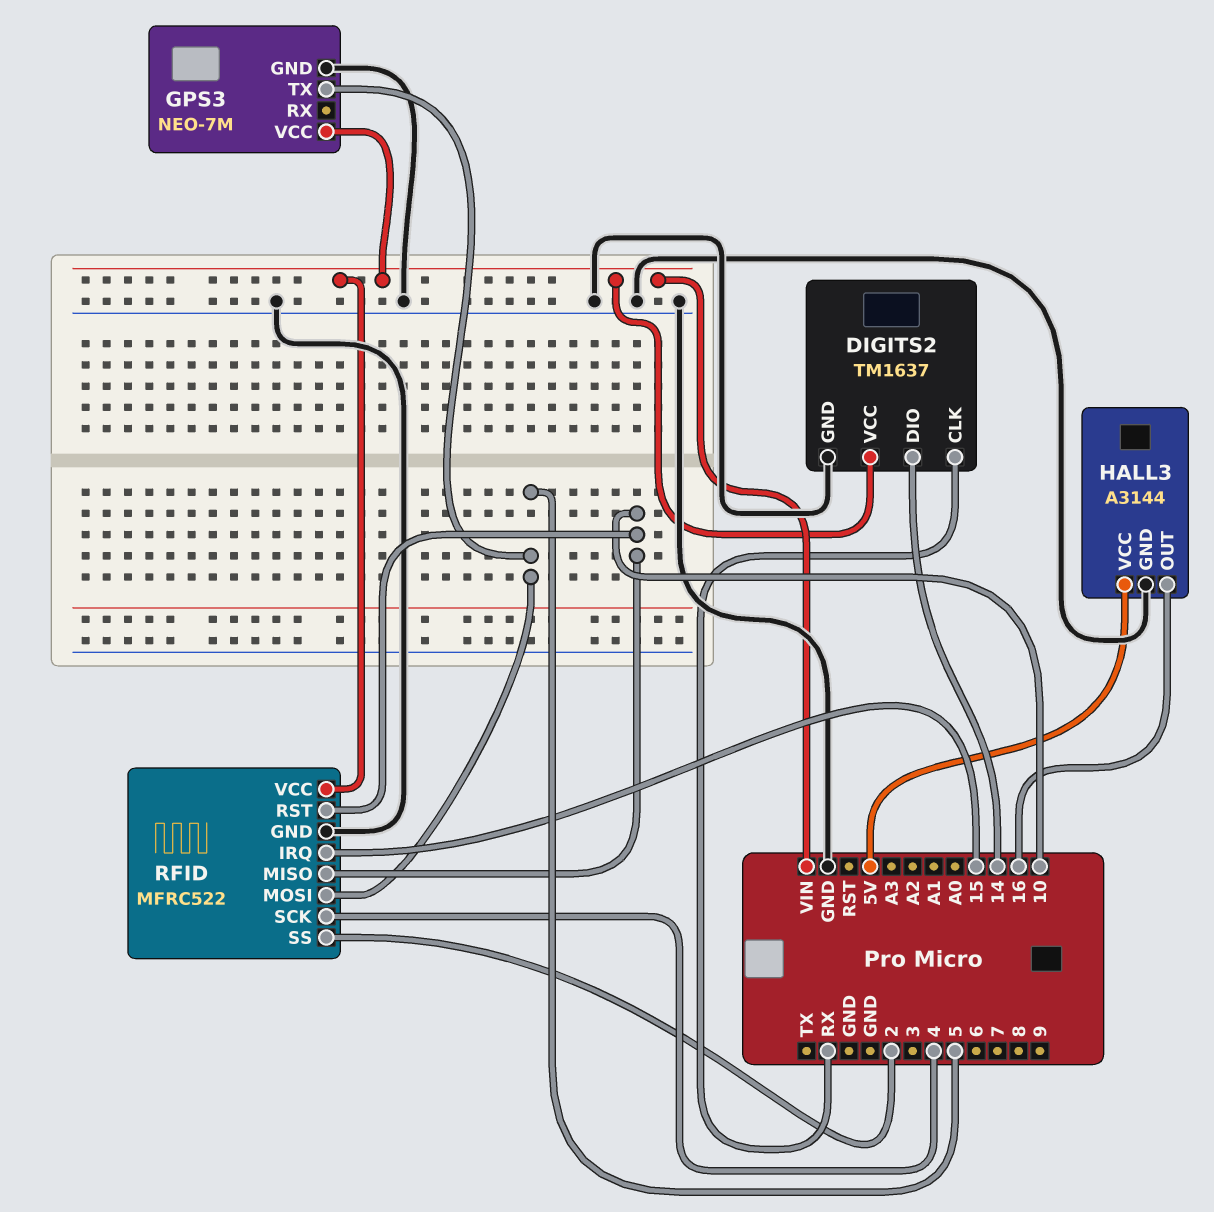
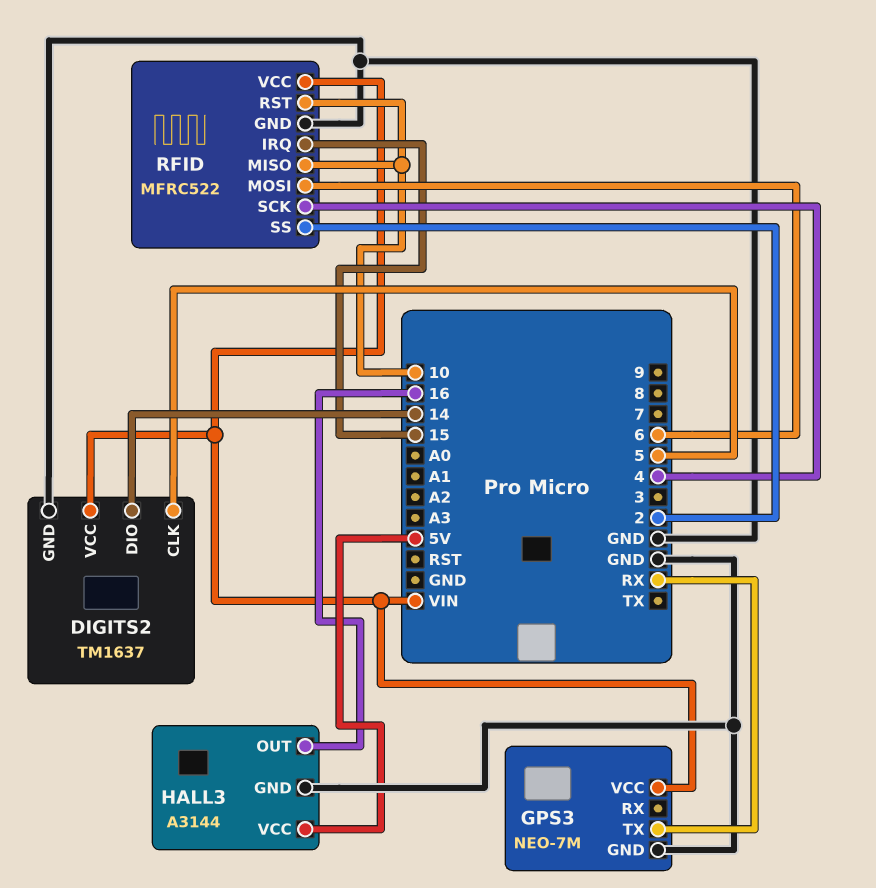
DIGITS2 pin CLK: RX -> 5
GPS3 pin TX: 5 -> RX
RFID pin MOSI: 5 -> 6

